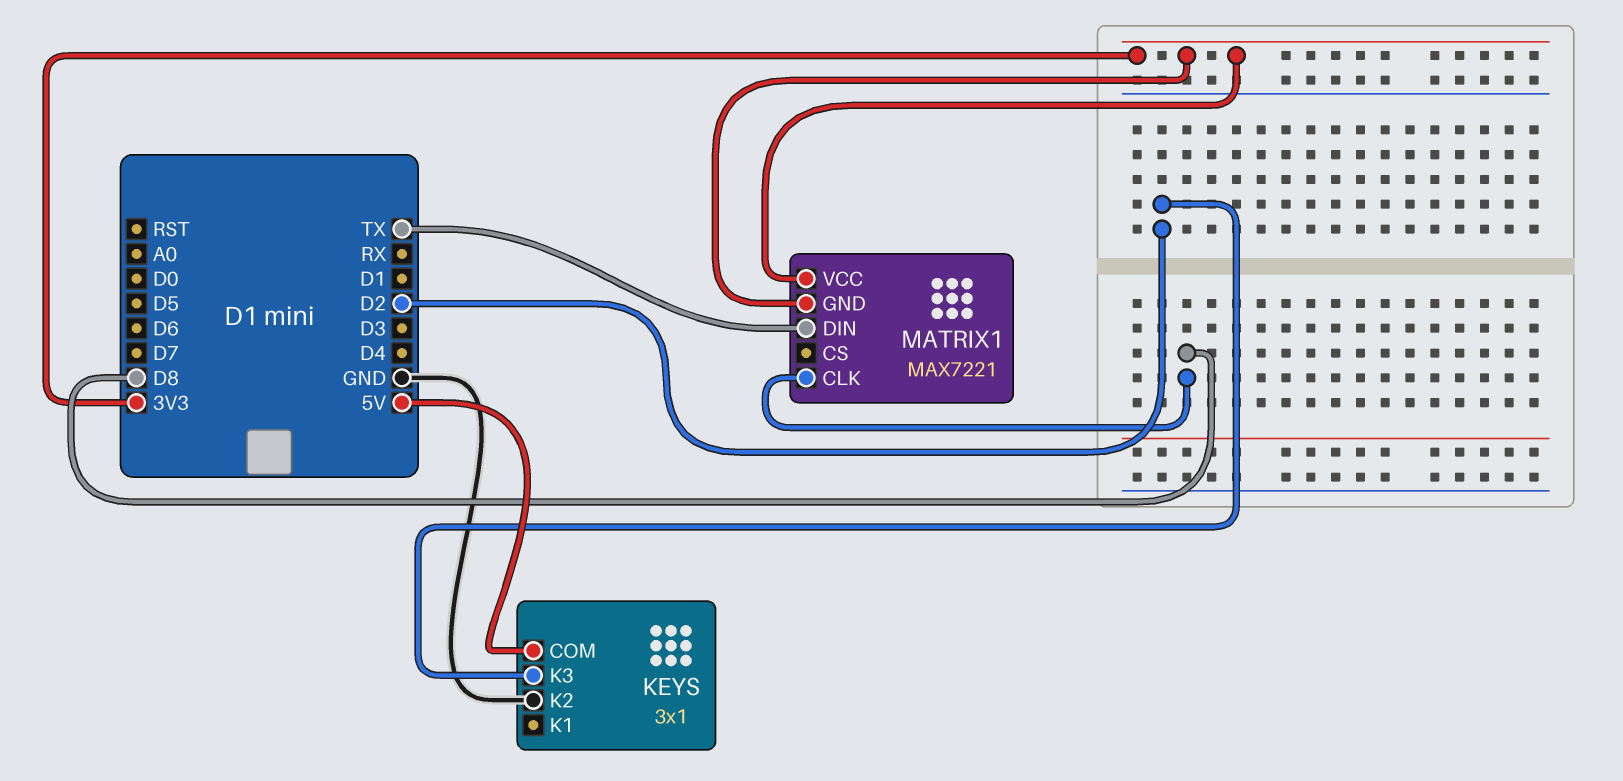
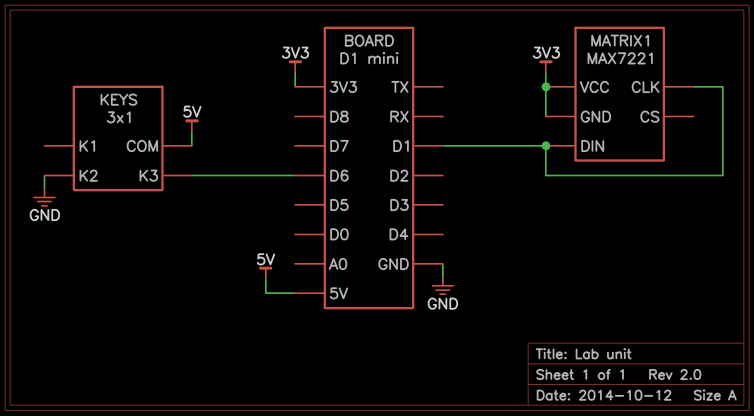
KEYS pin K3: D2 -> D6
MATRIX1 pin CLK: D8 -> D1
MATRIX1 pin DIN: TX -> D1

